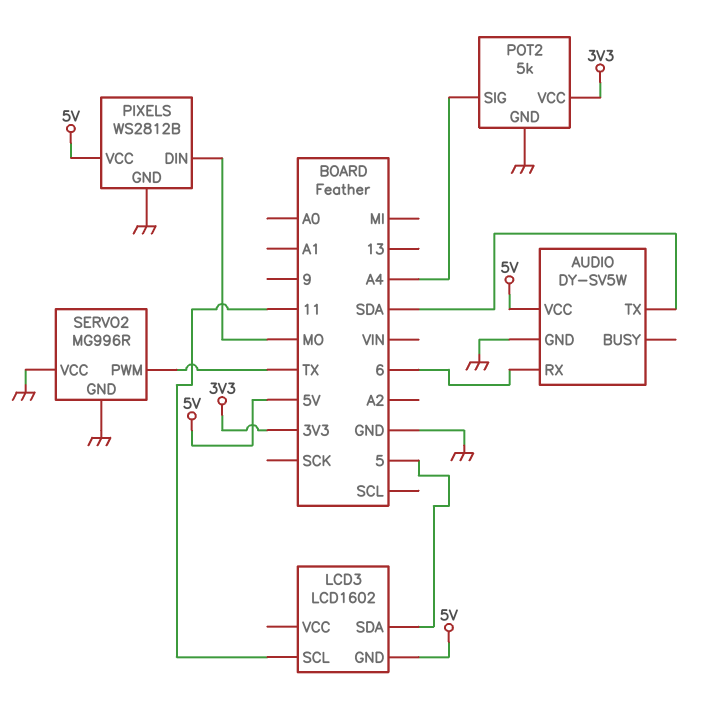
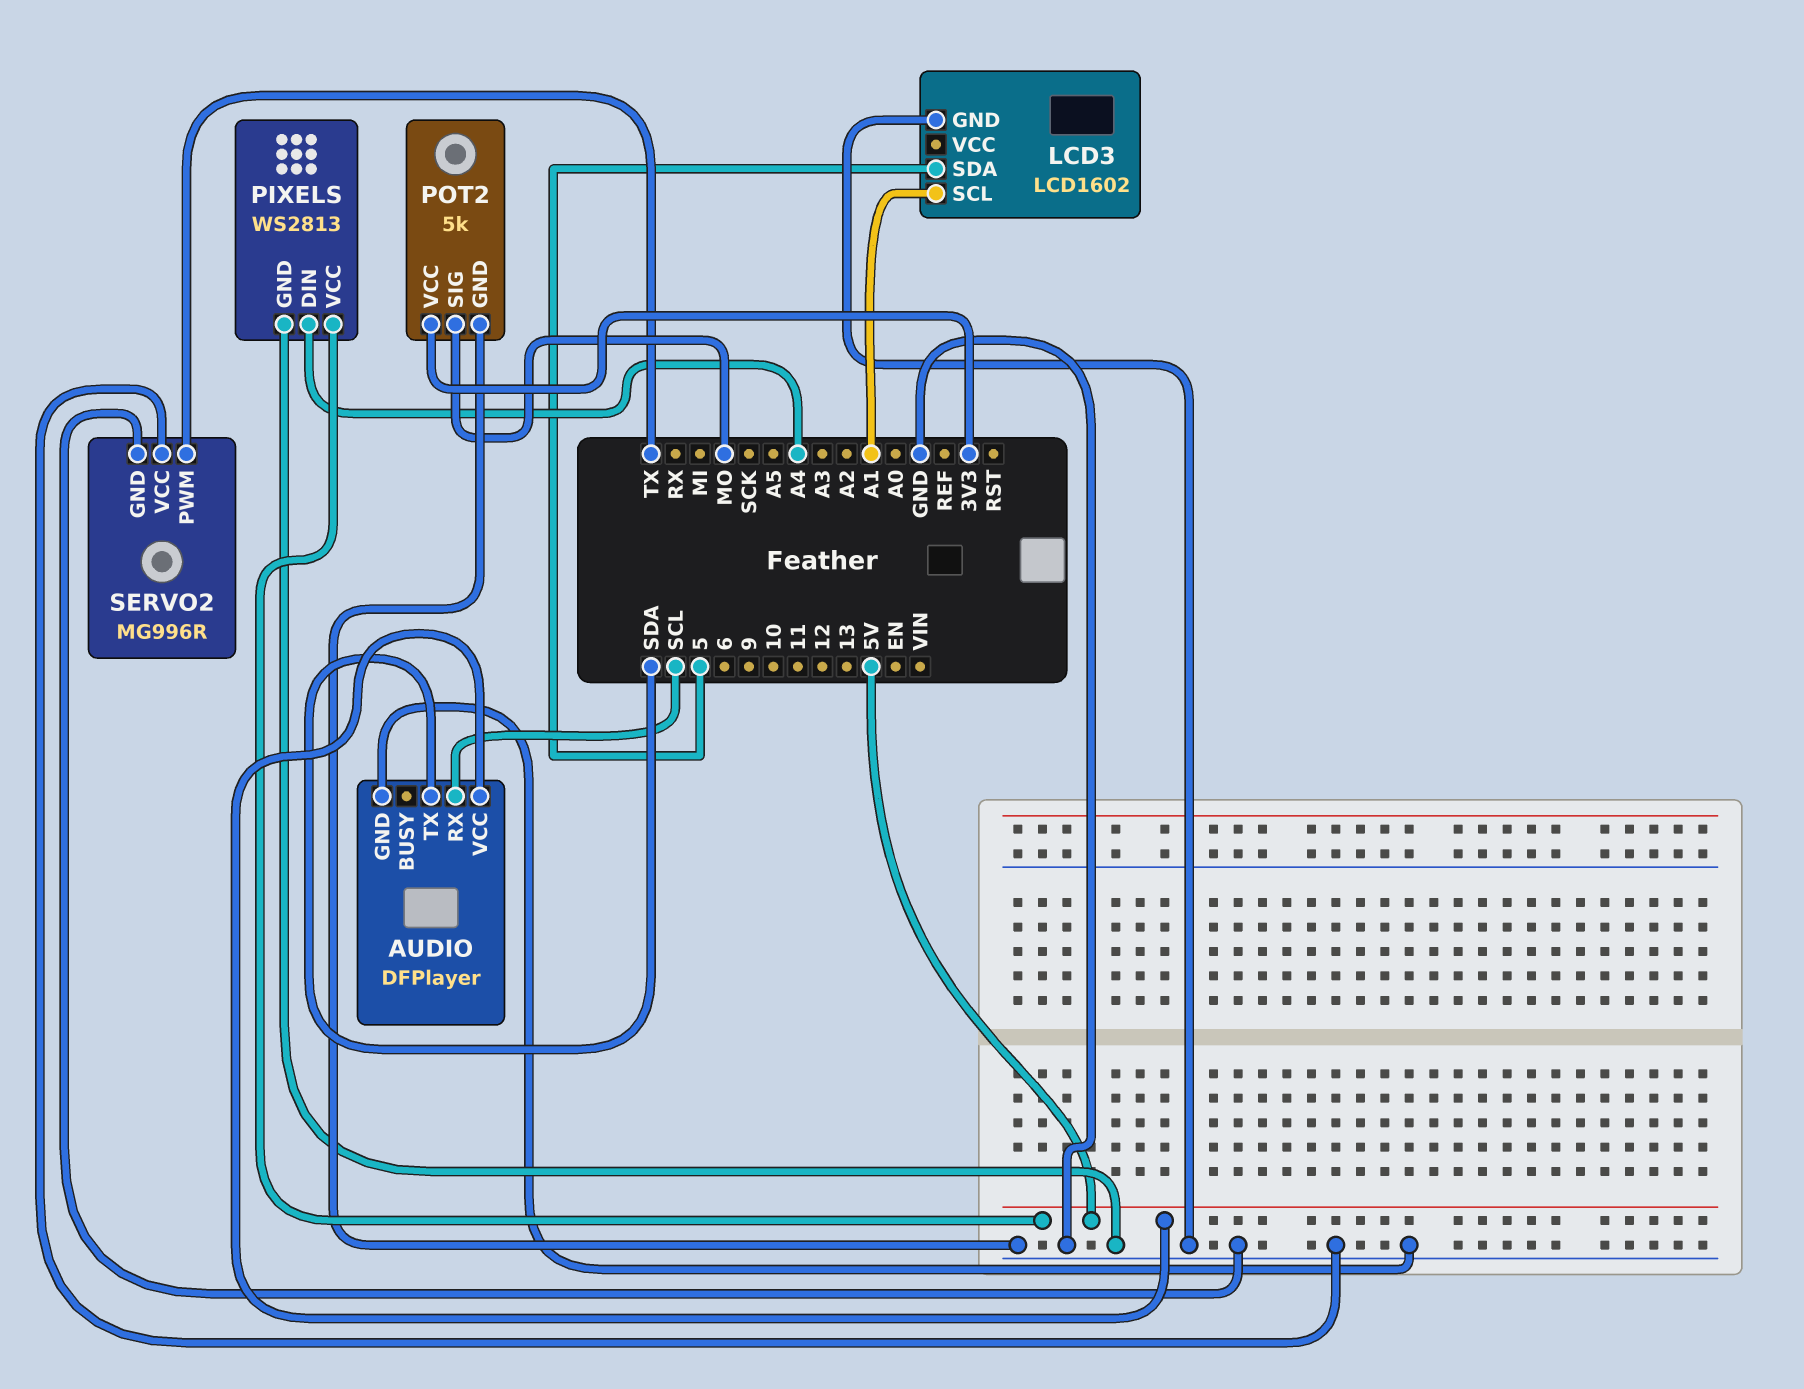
AUDIO: DY-SV5W -> DFPlayer
AUDIO pin RX: 6 -> SCL
LCD3 pin GND: 5V -> GND
LCD3 pin SCL: 11 -> A1
PIXELS: WS2812B -> WS2813
PIXELS pin DIN: MO -> A4
POT2 pin SIG: A4 -> MO

